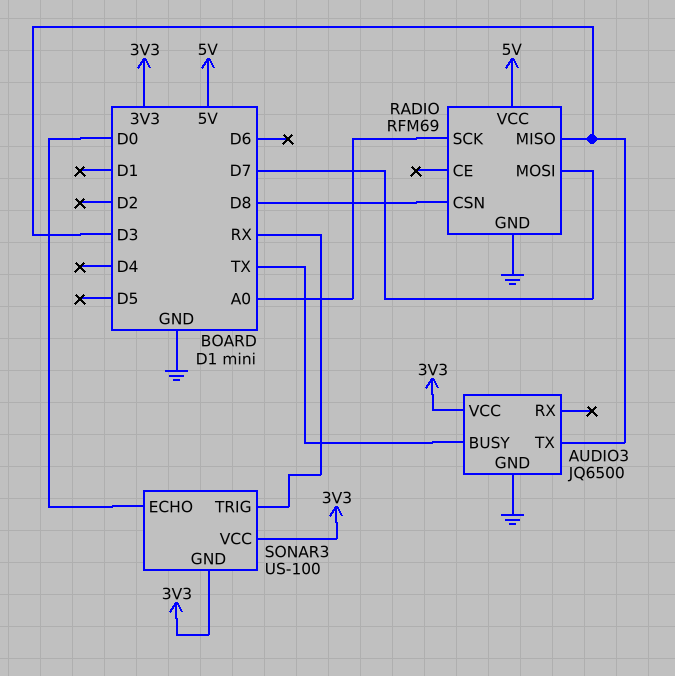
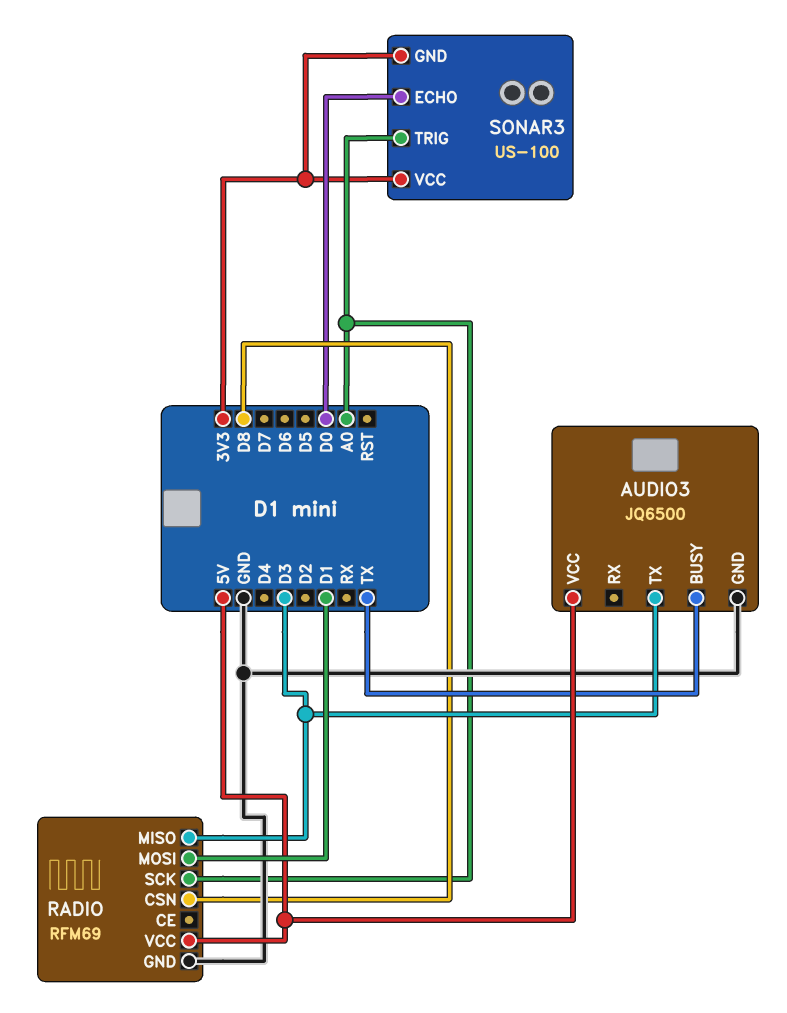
AUDIO3 pin VCC: 3V3 -> 5V
RADIO pin MOSI: D7 -> D1
SONAR3 pin TRIG: RX -> A0

